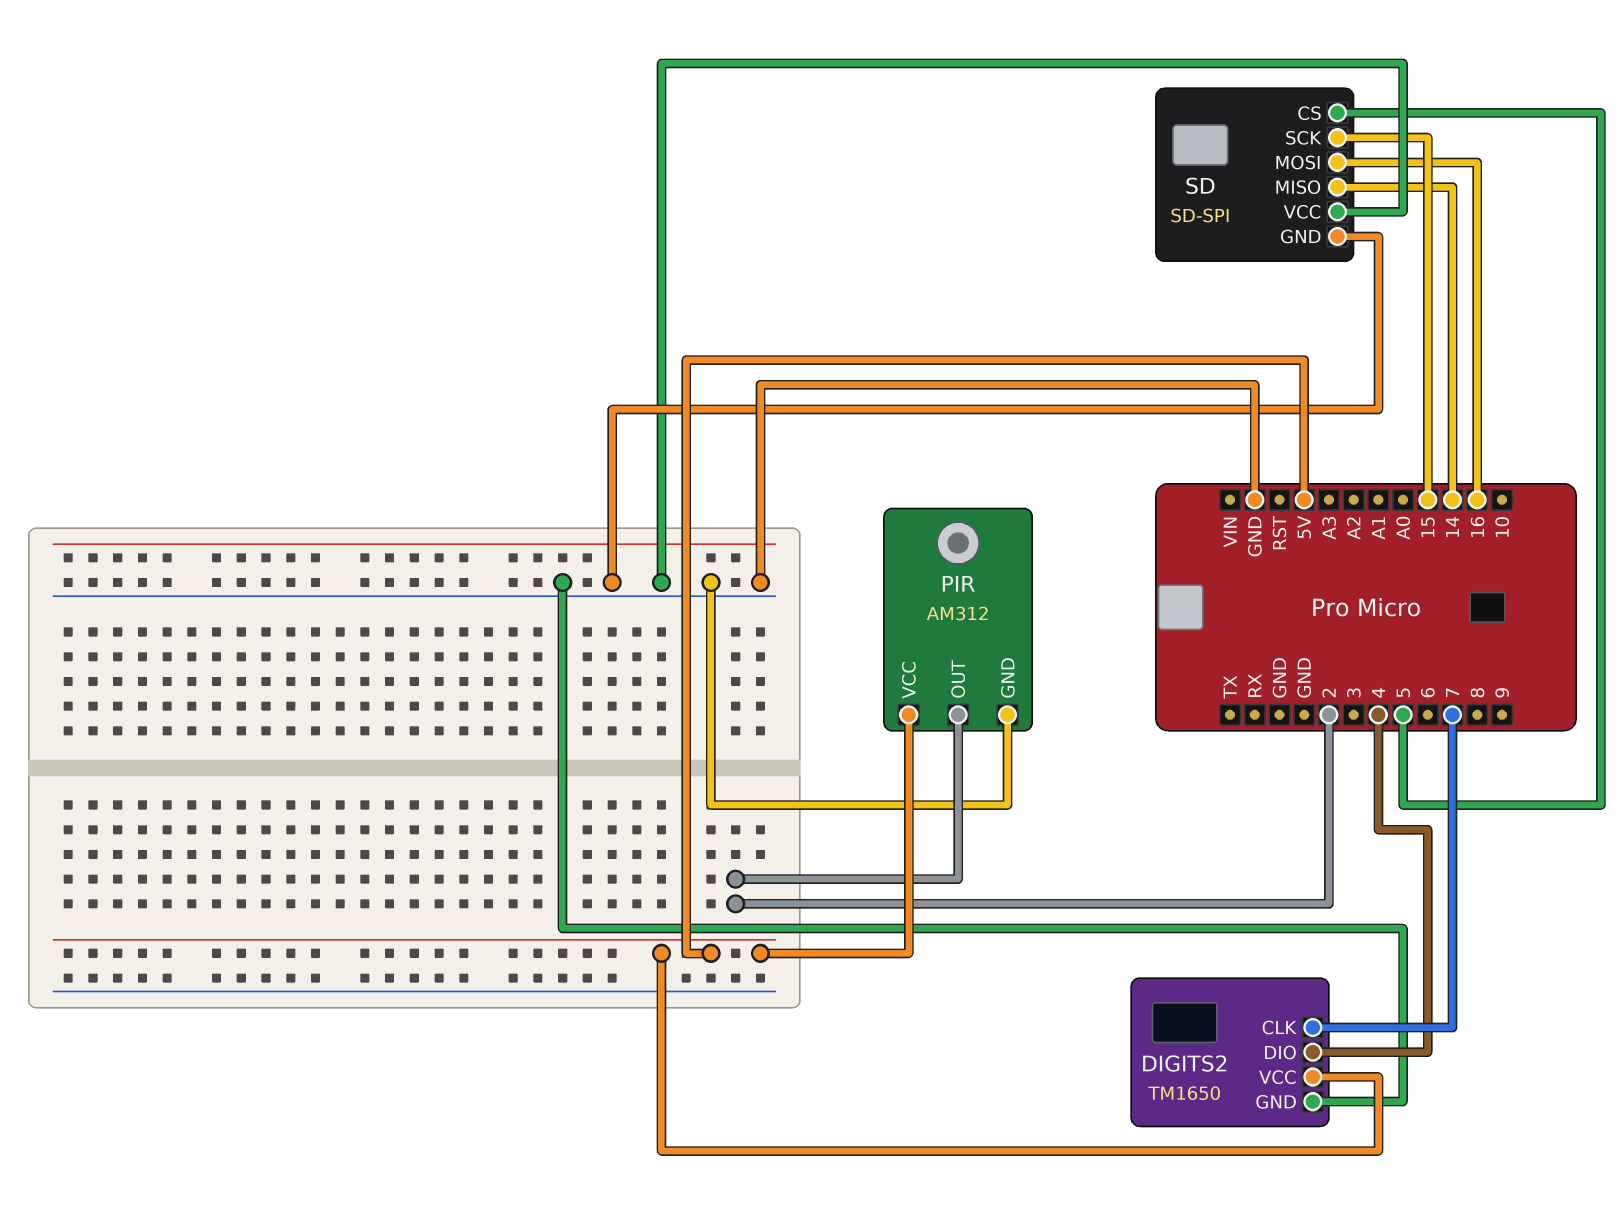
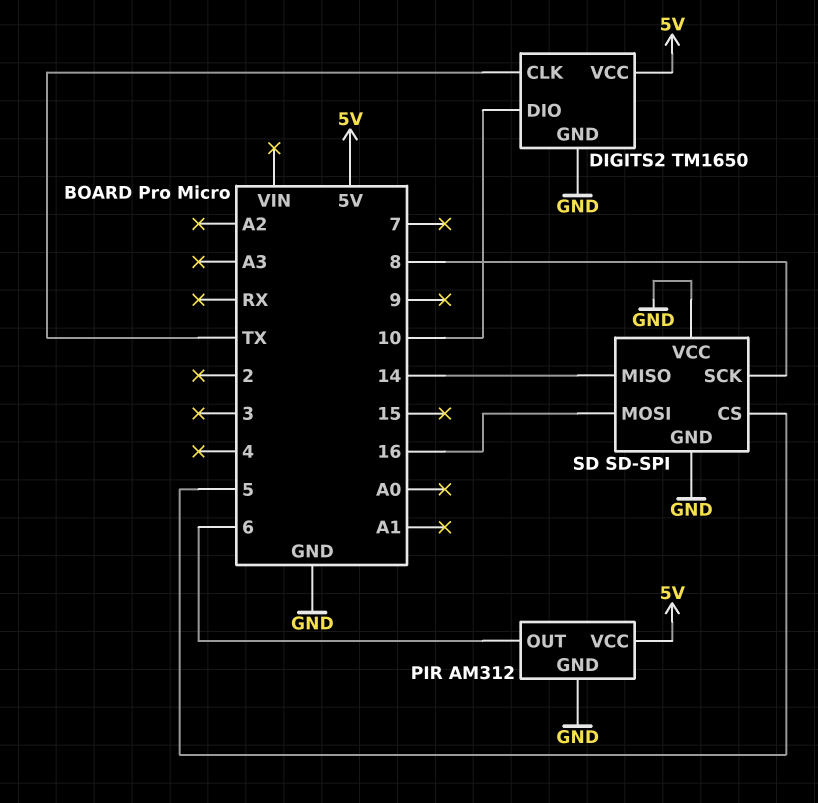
DIGITS2 pin CLK: 7 -> TX
DIGITS2 pin DIO: 4 -> 10
PIR pin OUT: 2 -> 6
SD pin SCK: 15 -> 8

